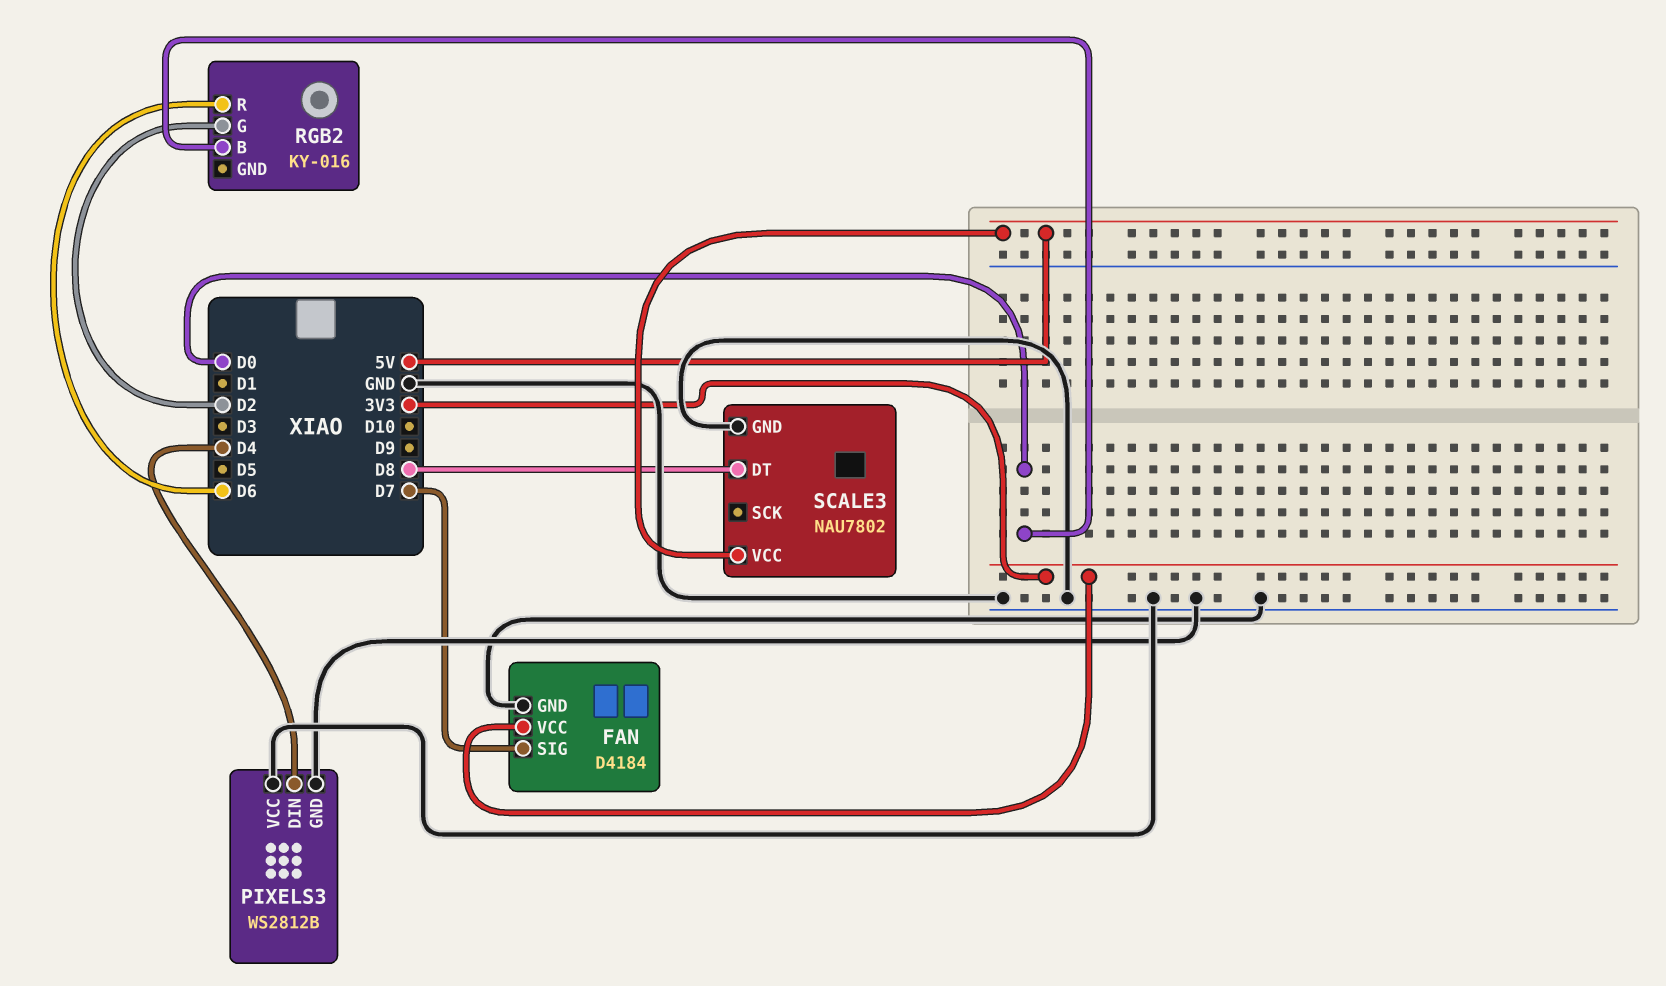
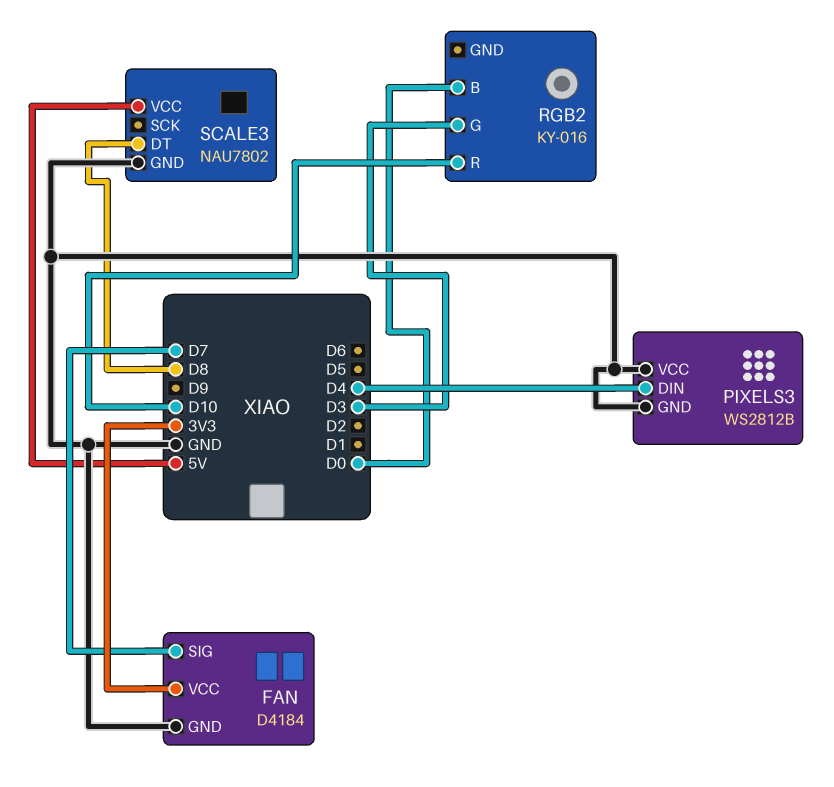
RGB2 pin G: D2 -> D3
RGB2 pin R: D6 -> D10

